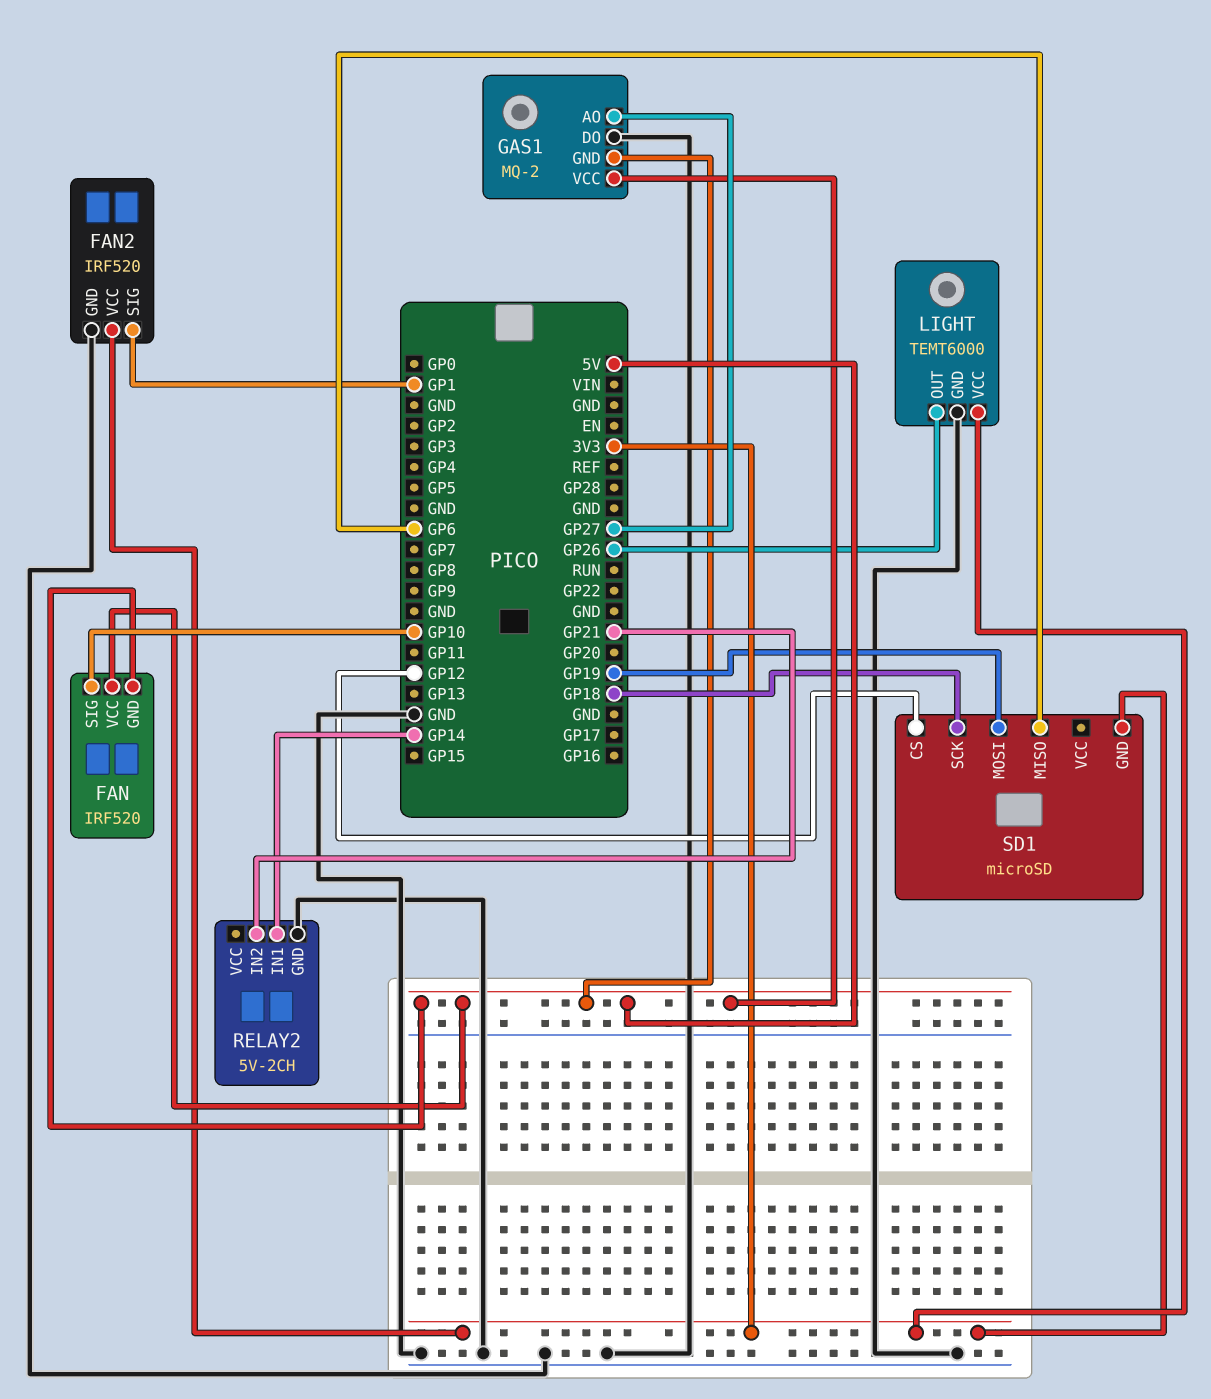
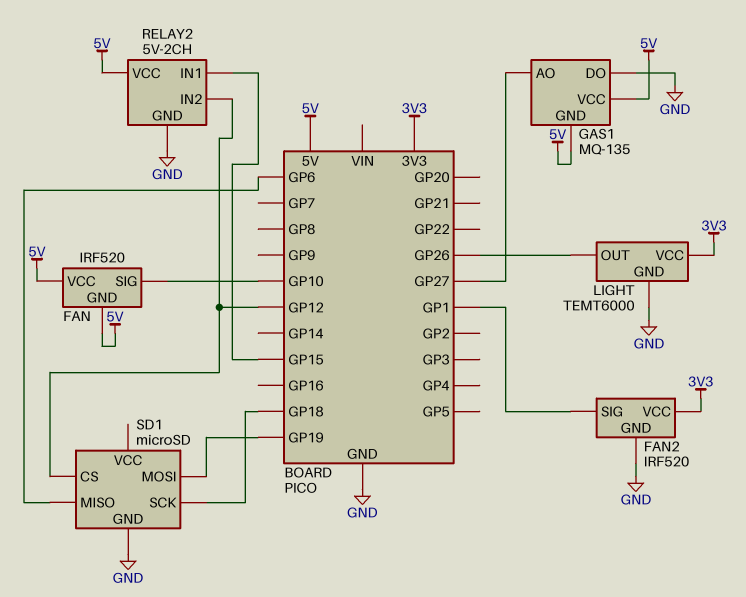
GAS1: MQ-2 -> MQ-135
RELAY2 pin IN1: GP14 -> GP15
RELAY2 pin IN2: GP21 -> GP12
RELAY2 pin VCC: none -> 5V
SD1 pin GND: 3V3 -> GND

